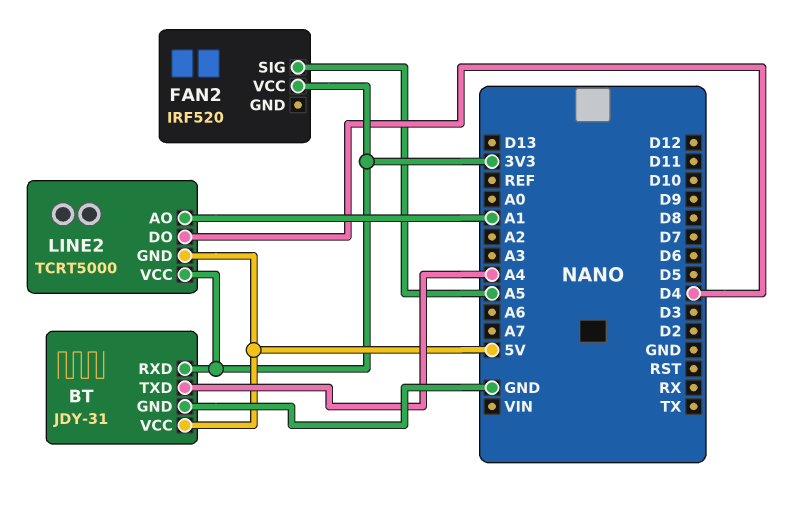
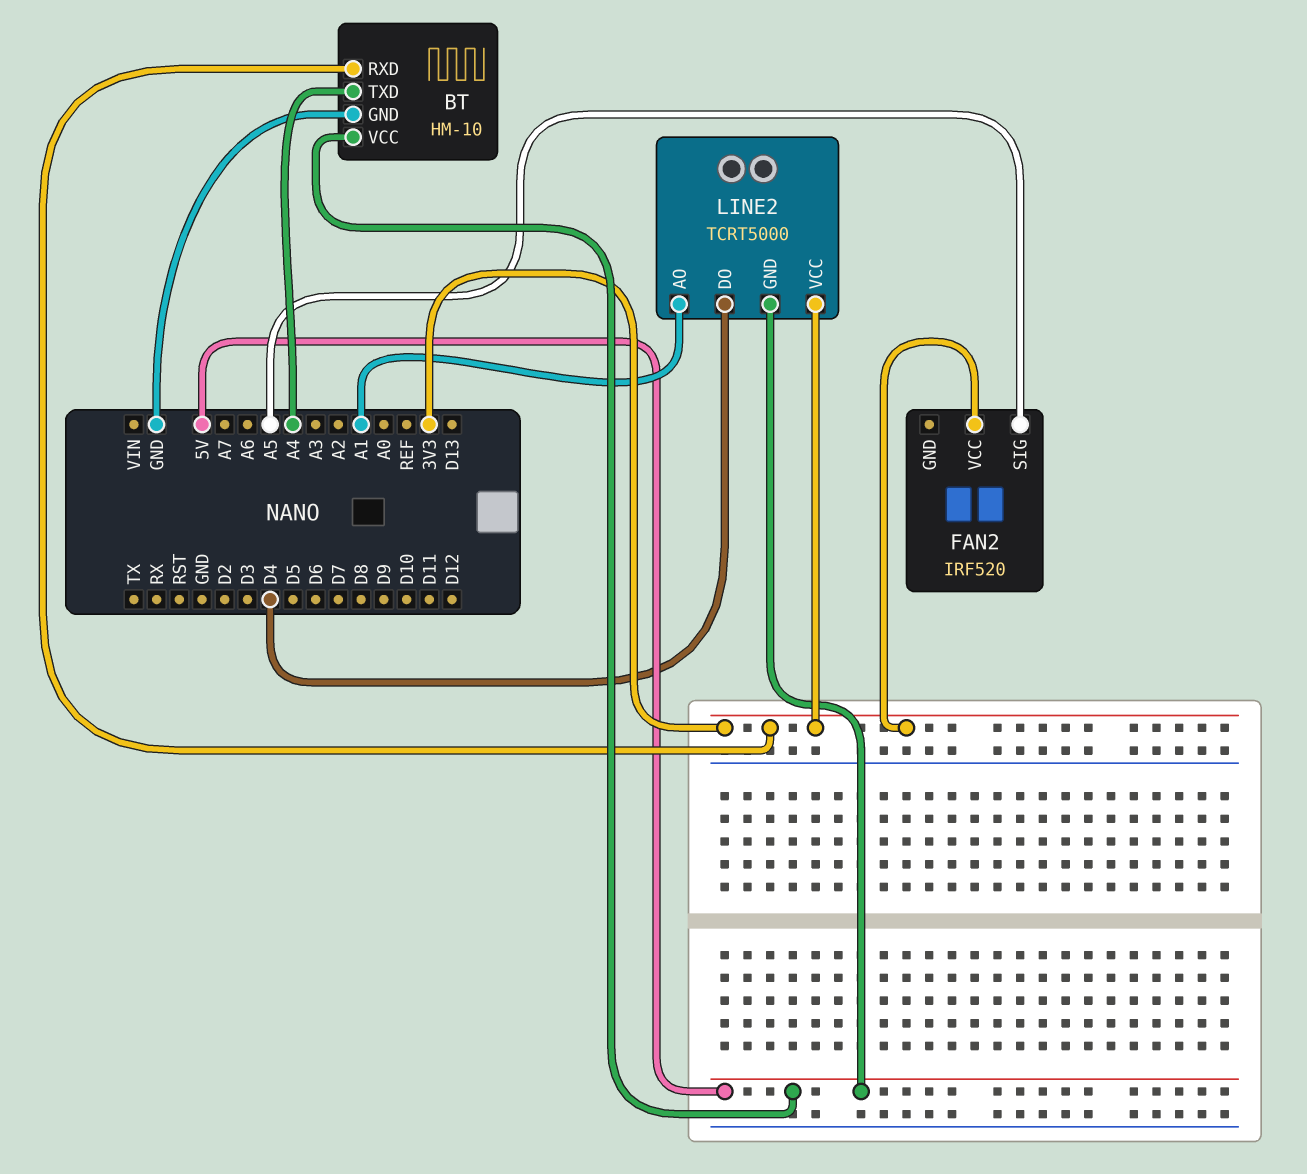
BT: JDY-31 -> HM-10

